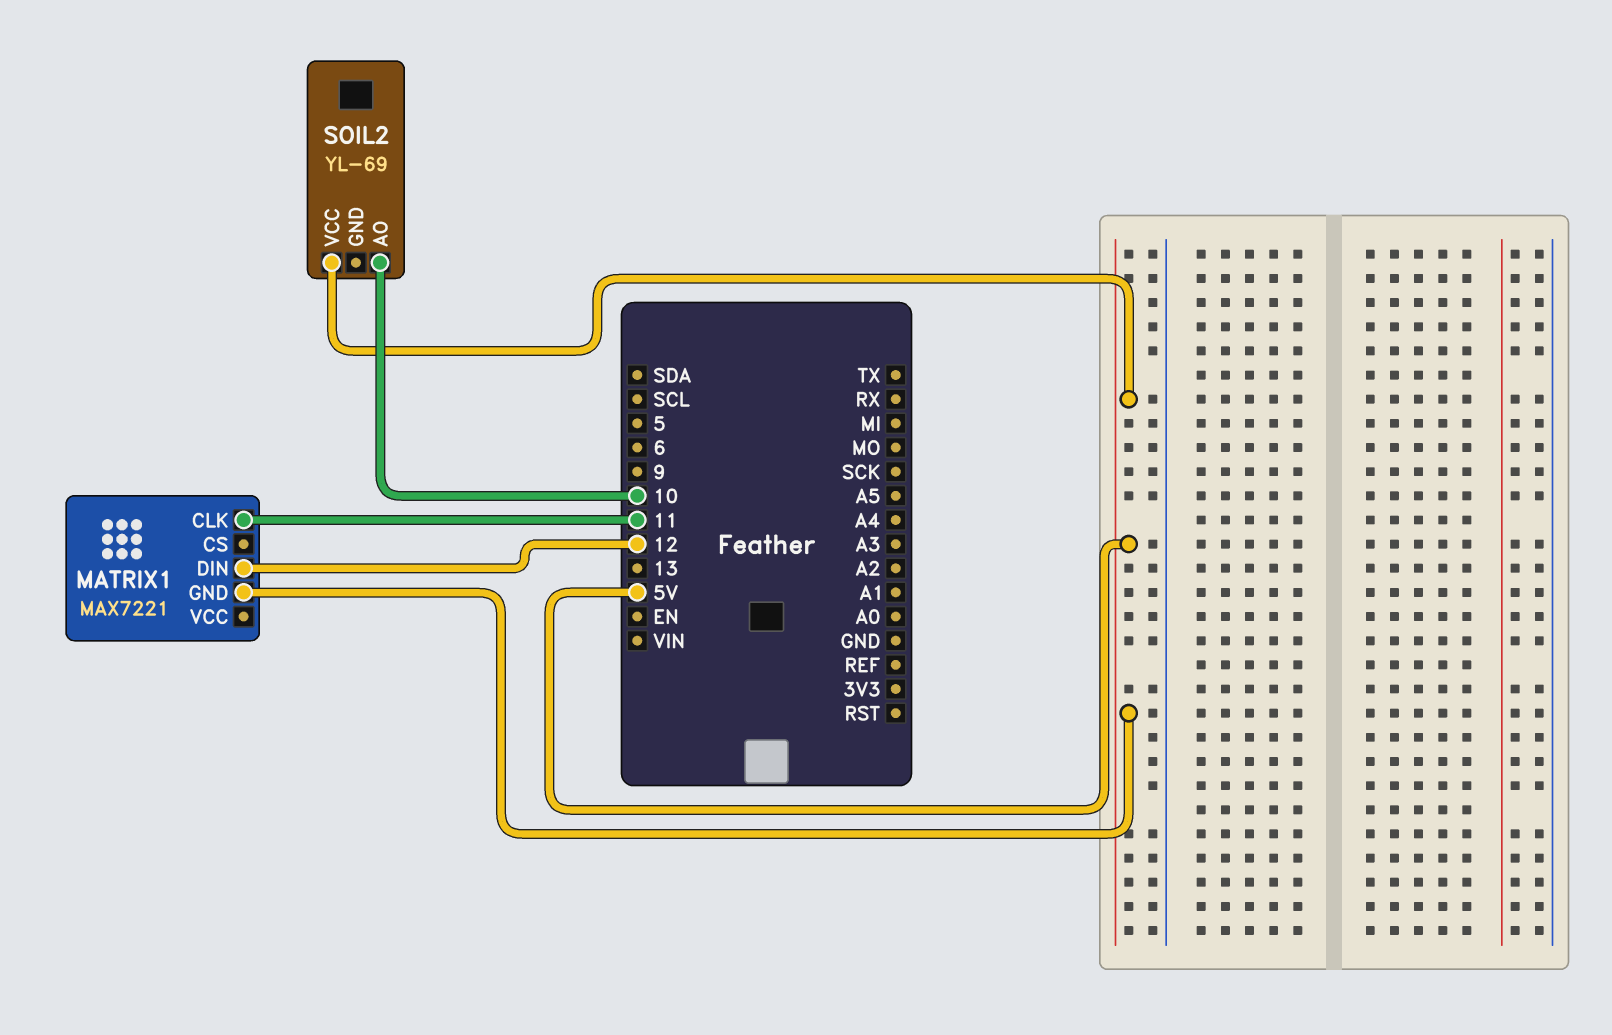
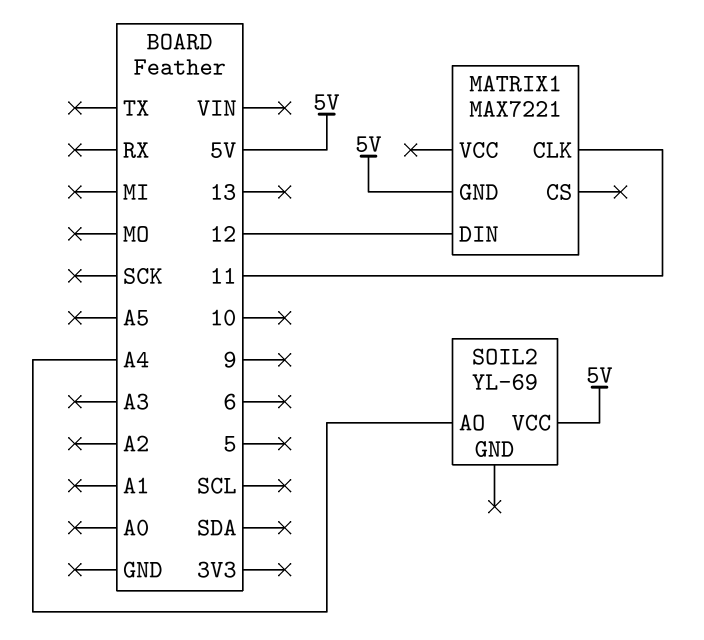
SOIL2 pin AO: 10 -> A4

